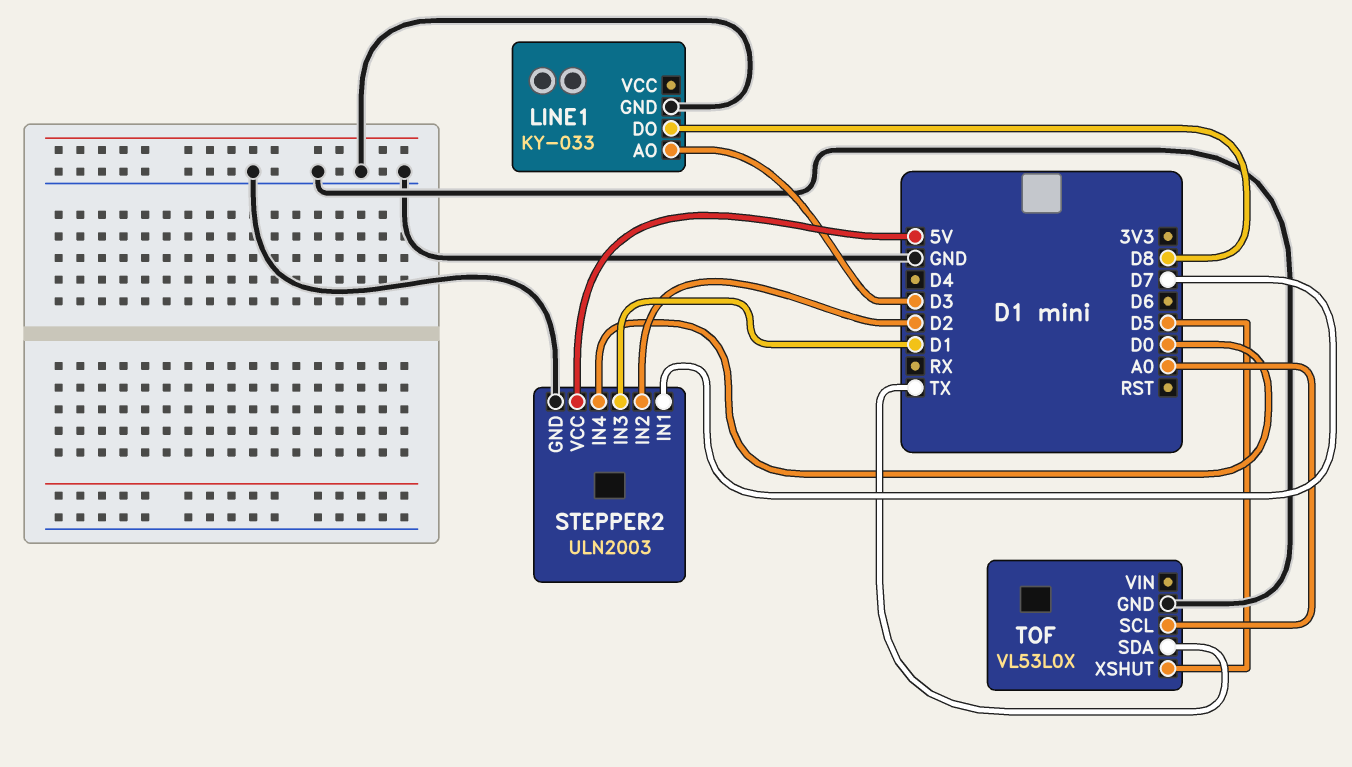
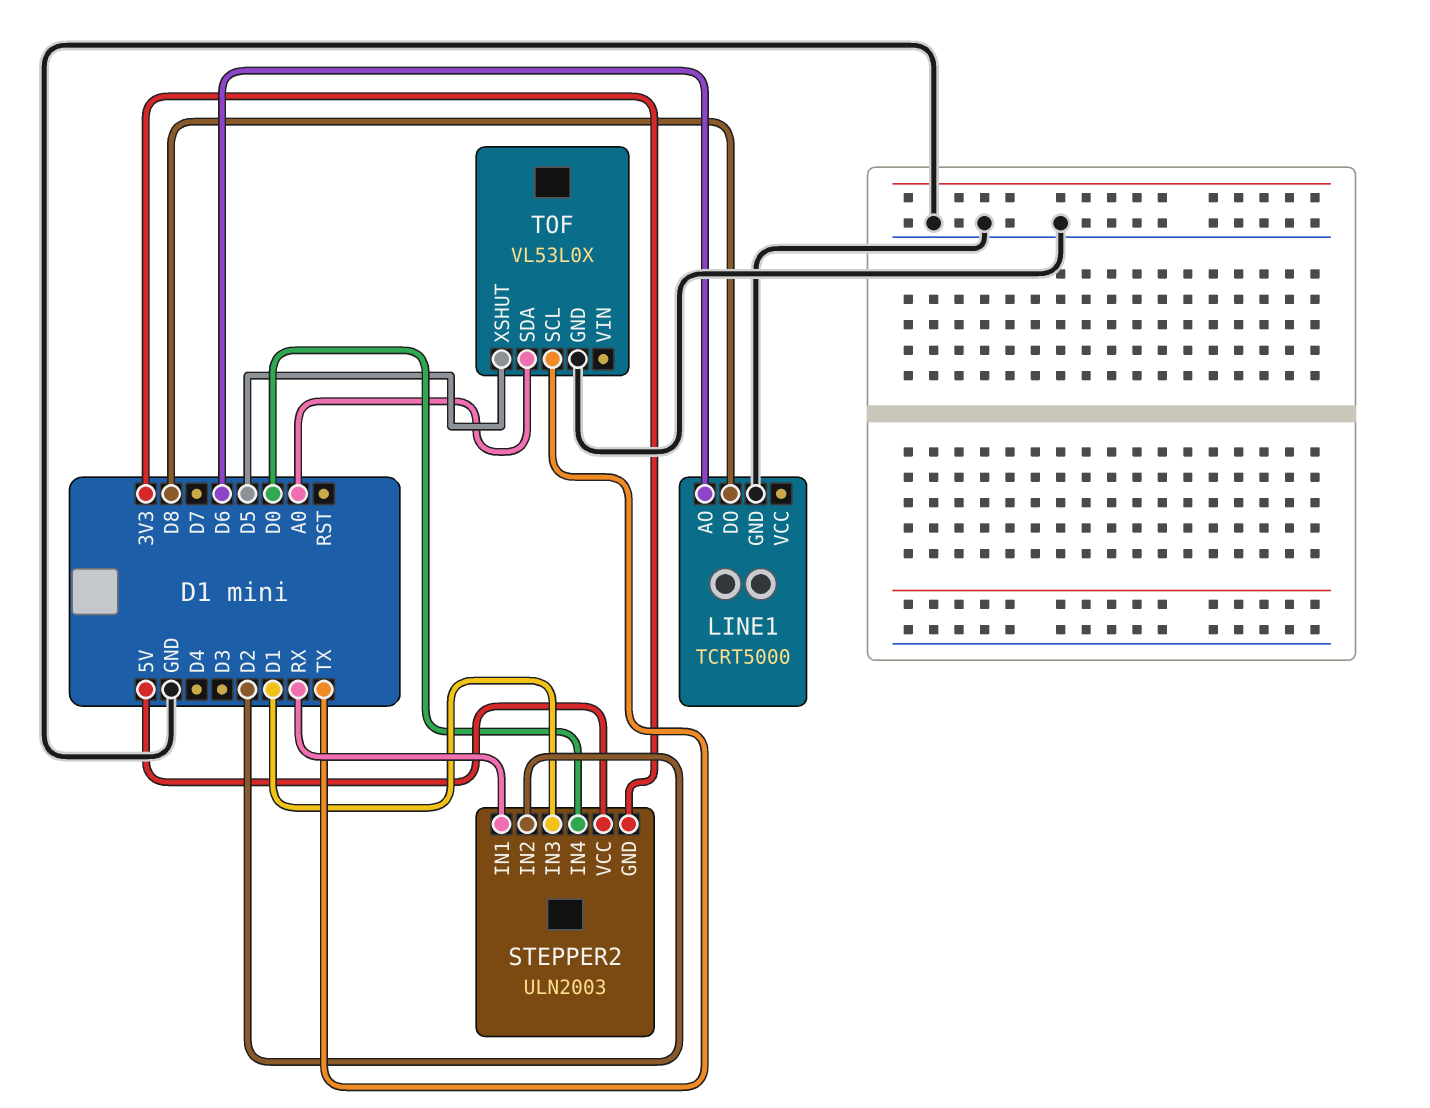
LINE1: KY-033 -> TCRT5000
LINE1 pin AO: D3 -> D6
STEPPER2 pin GND: GND -> 3V3
STEPPER2 pin IN1: D7 -> RX
TOF pin SCL: A0 -> TX
TOF pin SDA: TX -> A0

